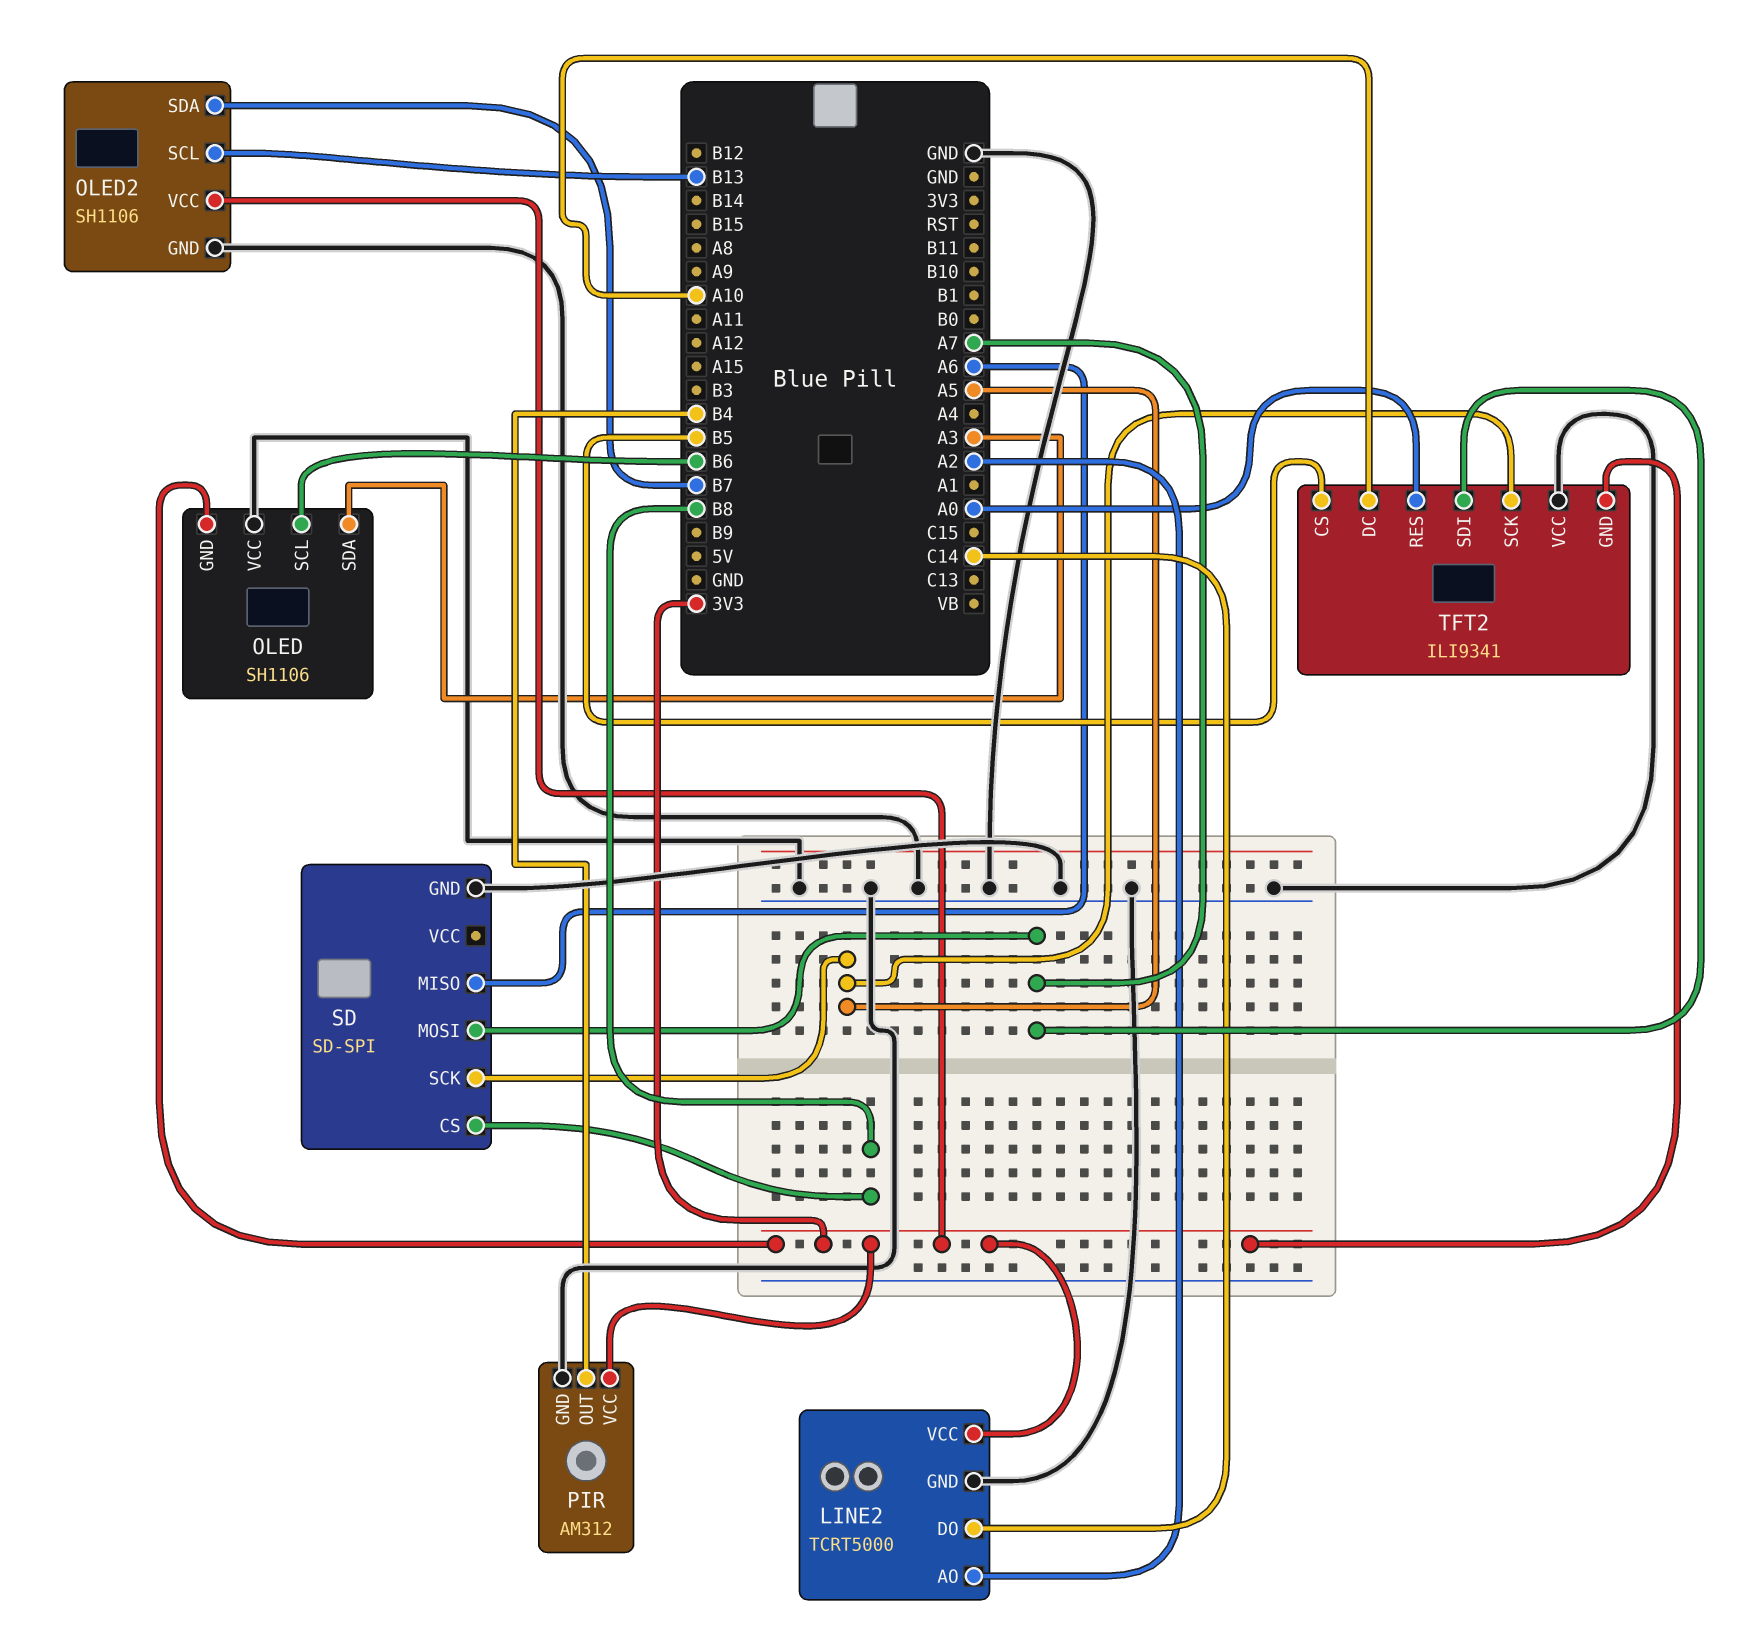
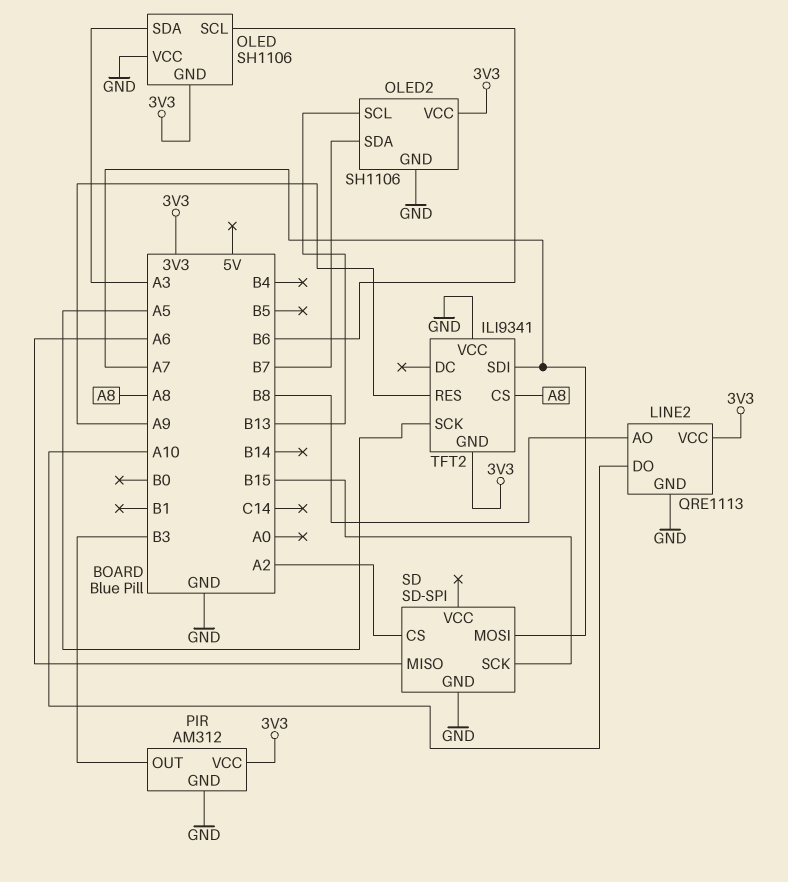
LINE2: TCRT5000 -> QRE1113
LINE2 pin AO: A2 -> B8
LINE2 pin DO: C14 -> A10
PIR pin OUT: B4 -> B3
SD pin CS: B8 -> A2
SD pin SCK: A5 -> B15
TFT2 pin CS: B5 -> A8
TFT2 pin DC: A10 -> none
TFT2 pin RES: A0 -> A9

